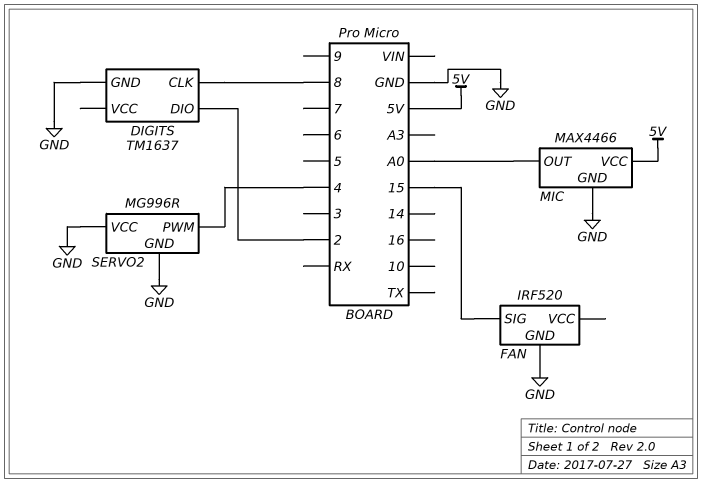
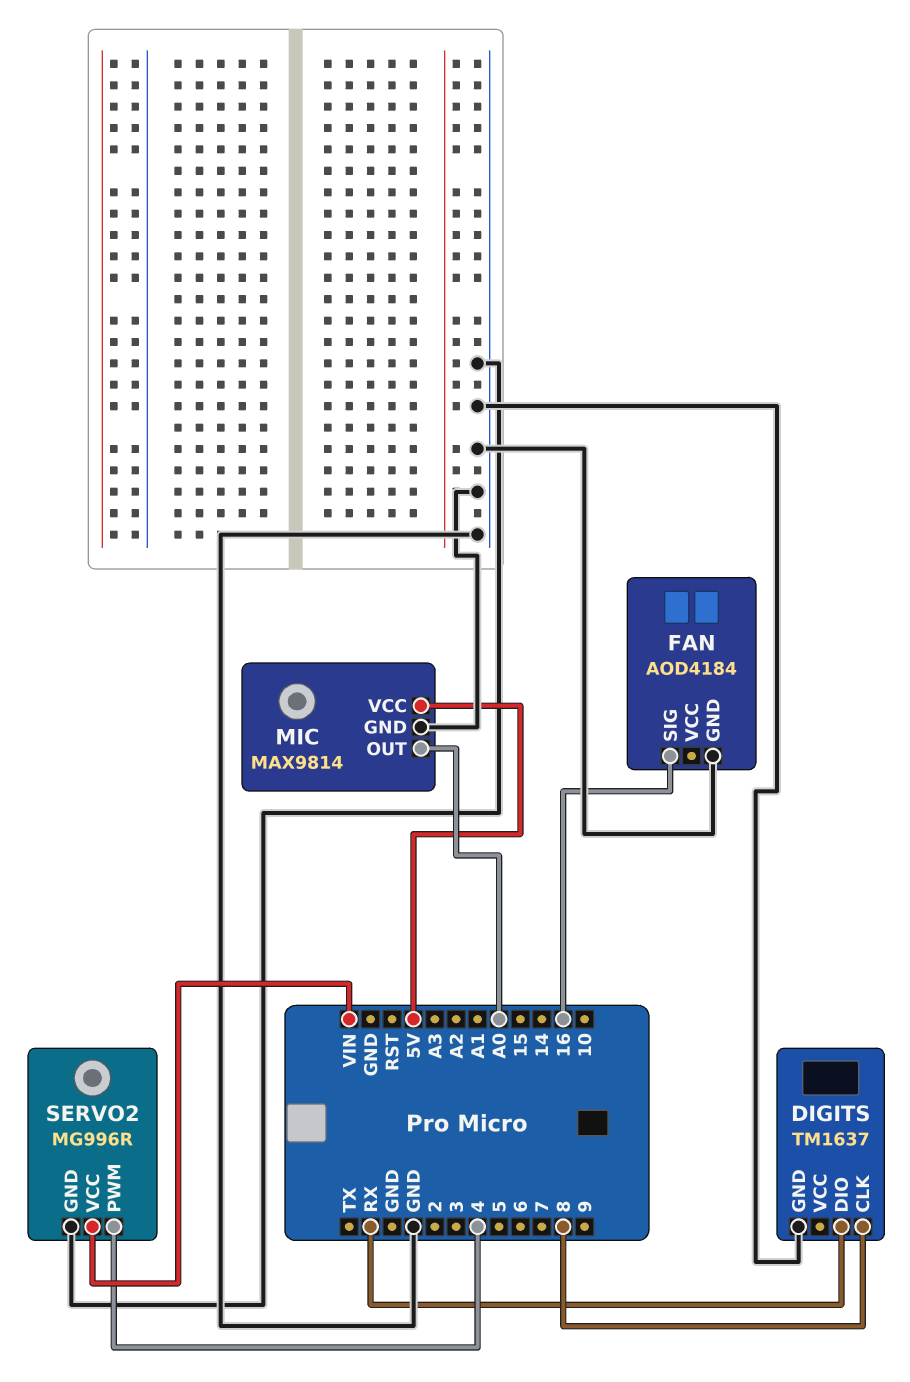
DIGITS pin DIO: 2 -> RX
FAN: IRF520 -> AOD4184
FAN pin SIG: 15 -> 16
MIC: MAX4466 -> MAX9814
SERVO2 pin VCC: GND -> VIN

